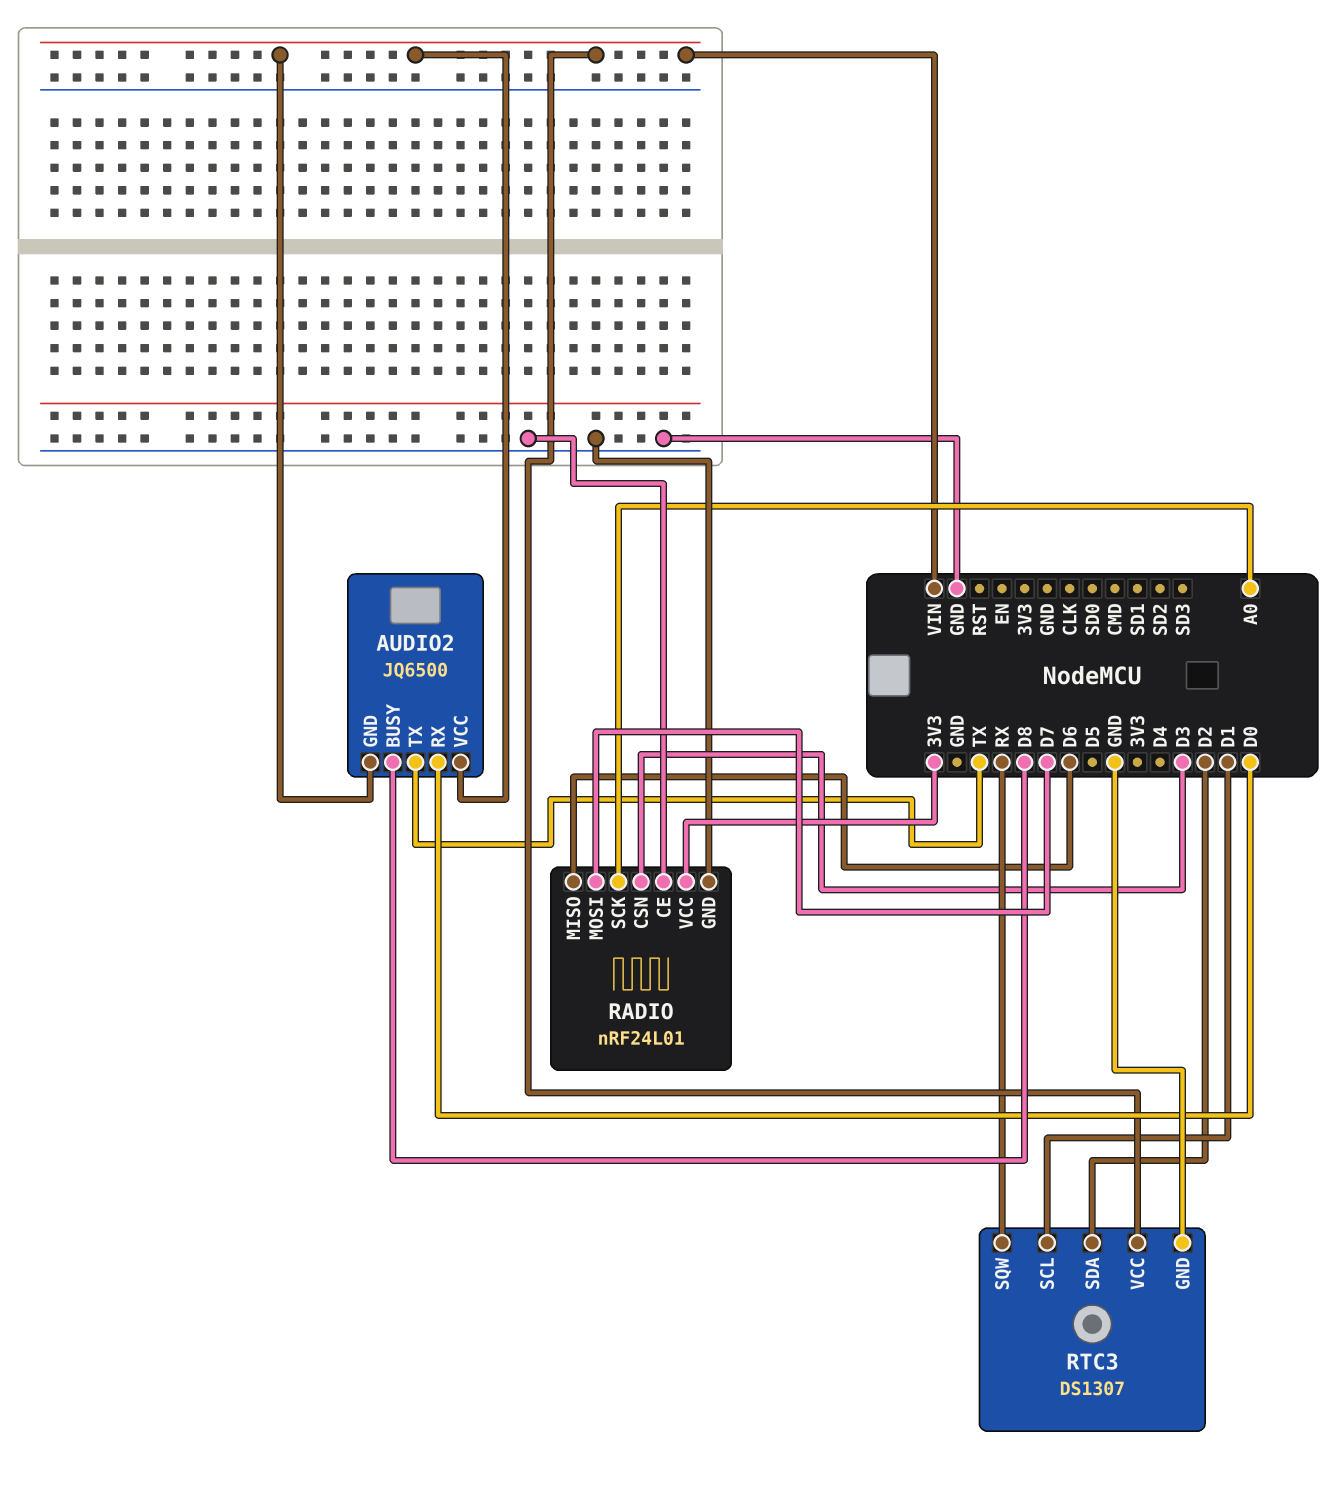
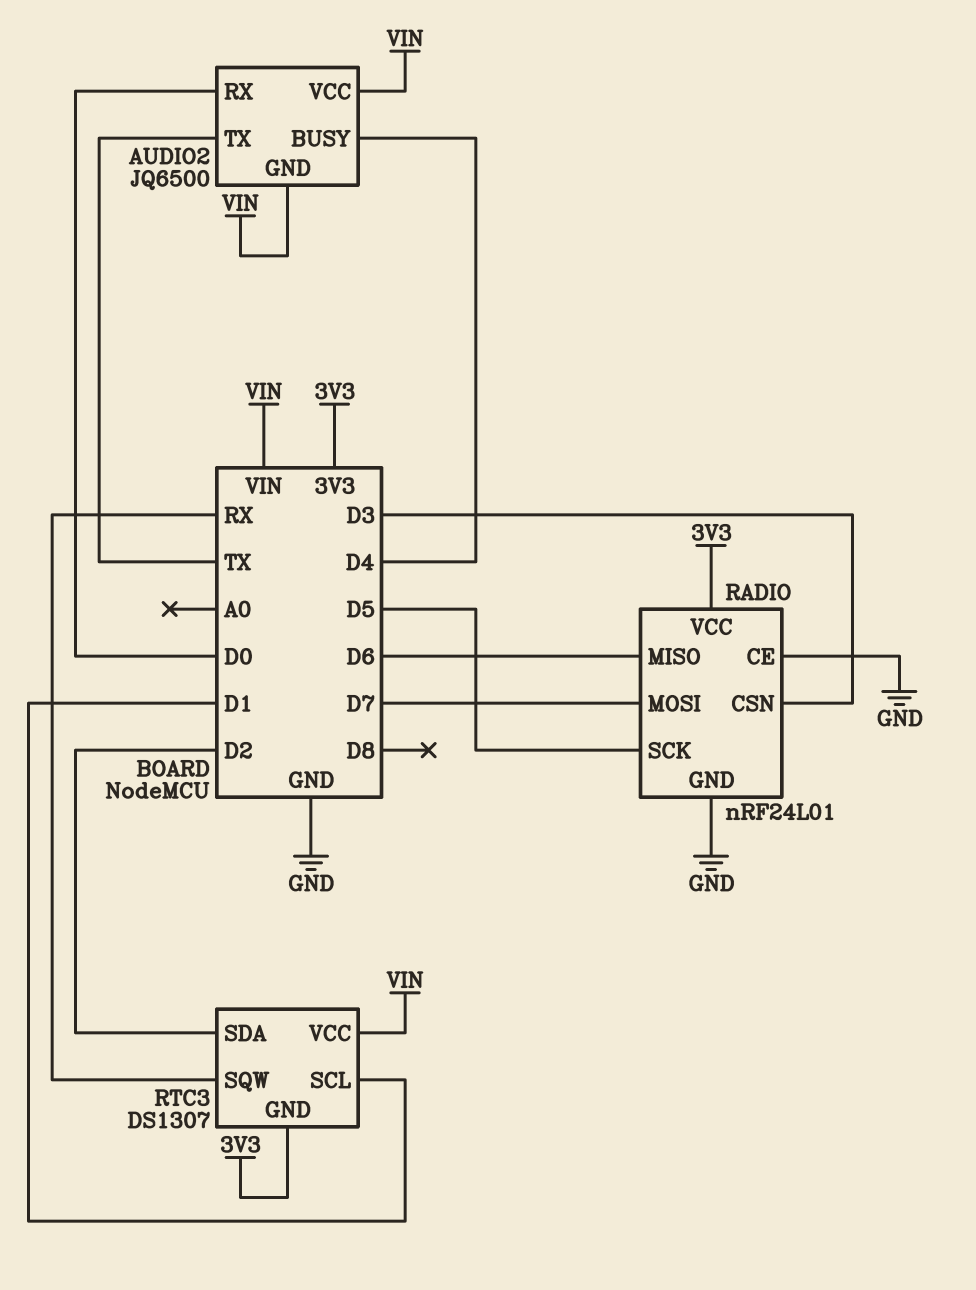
AUDIO2 pin BUSY: D8 -> D4
RADIO pin SCK: A0 -> D5
RTC3 pin GND: GND -> 3V3

